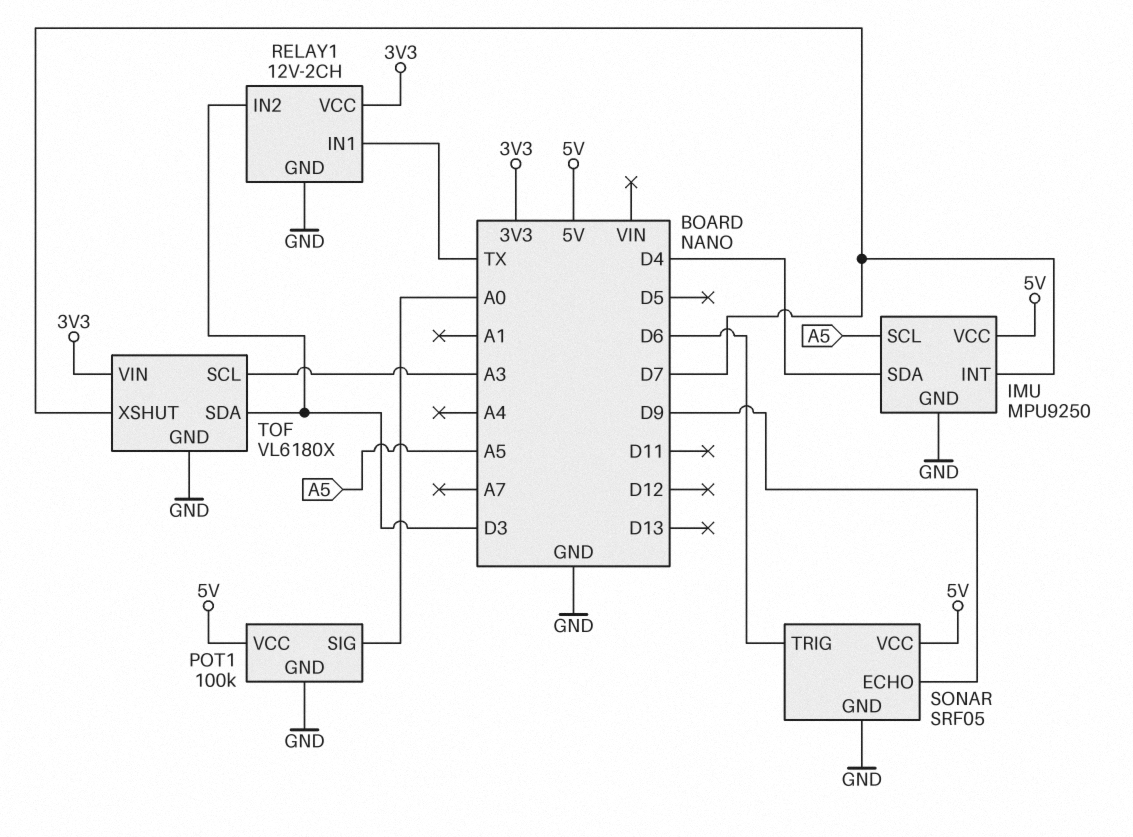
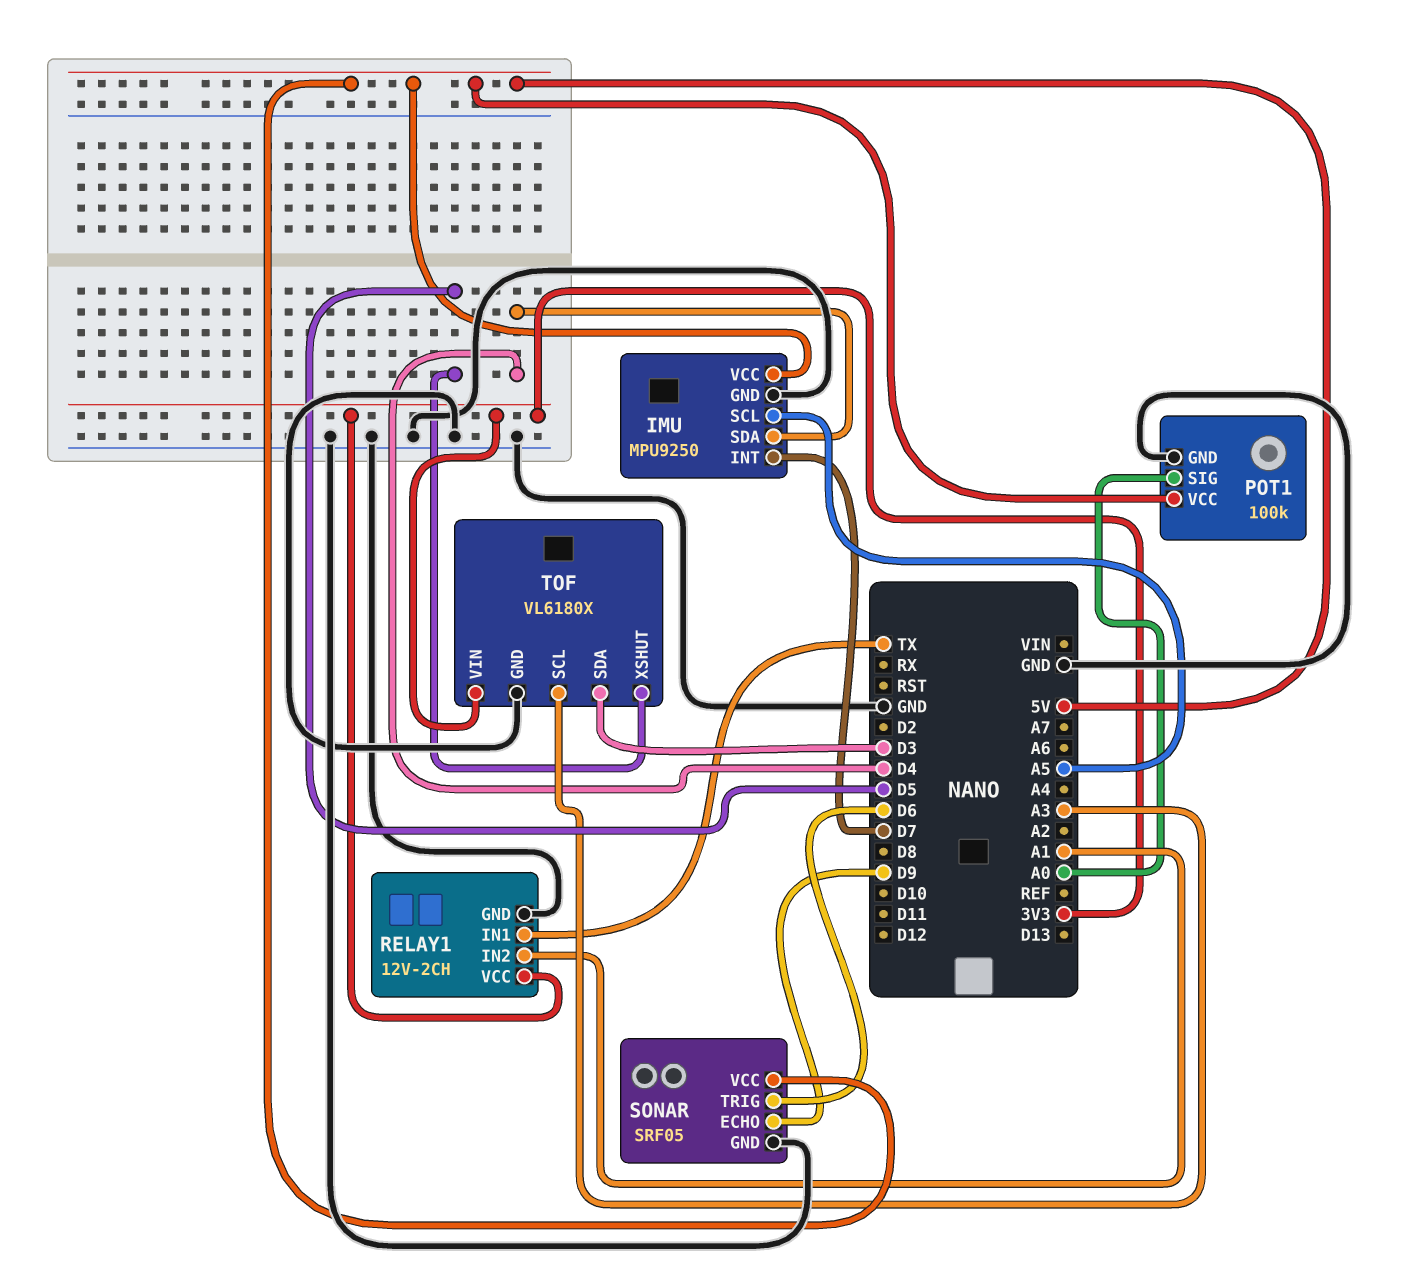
RELAY1 pin IN2: D3 -> A1
TOF pin XSHUT: D7 -> D5

